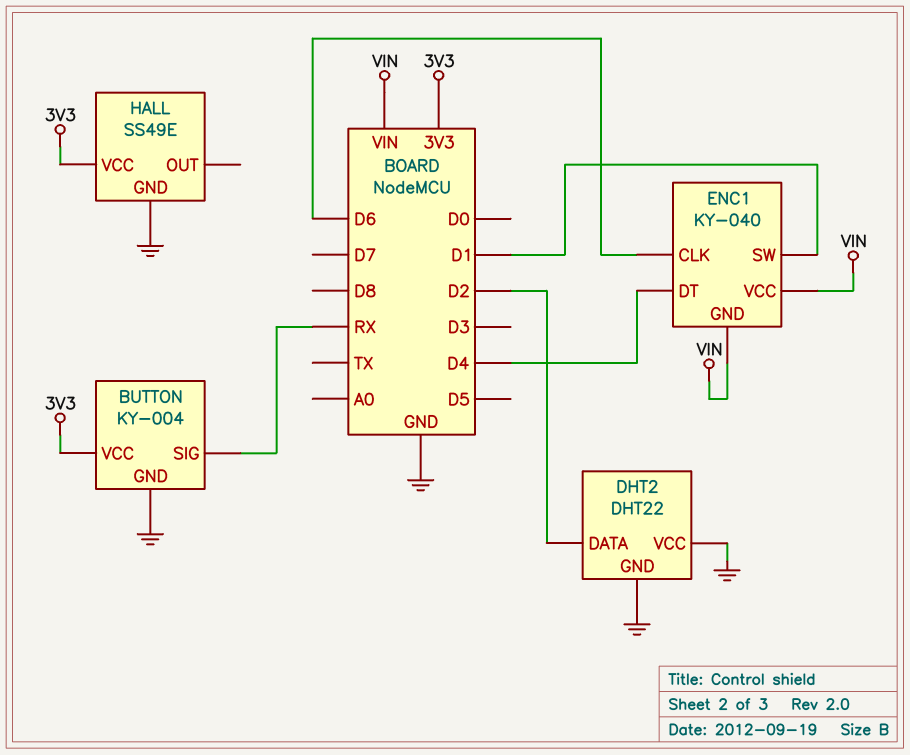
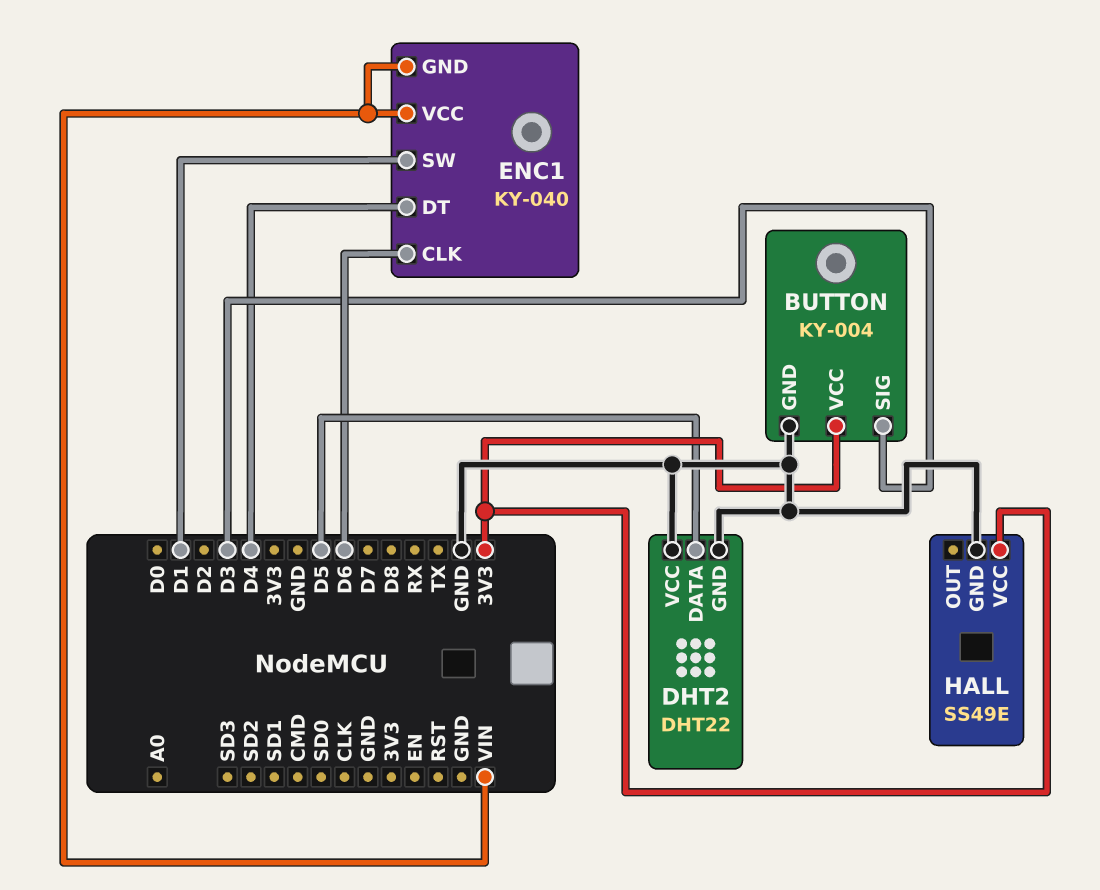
BUTTON pin SIG: RX -> D3
DHT2 pin DATA: D2 -> D5

